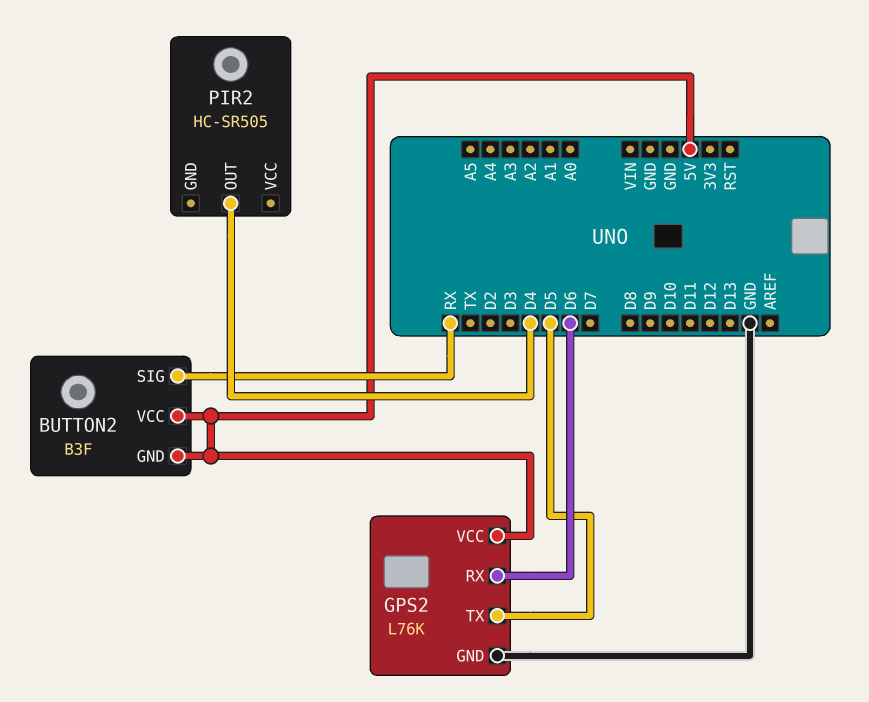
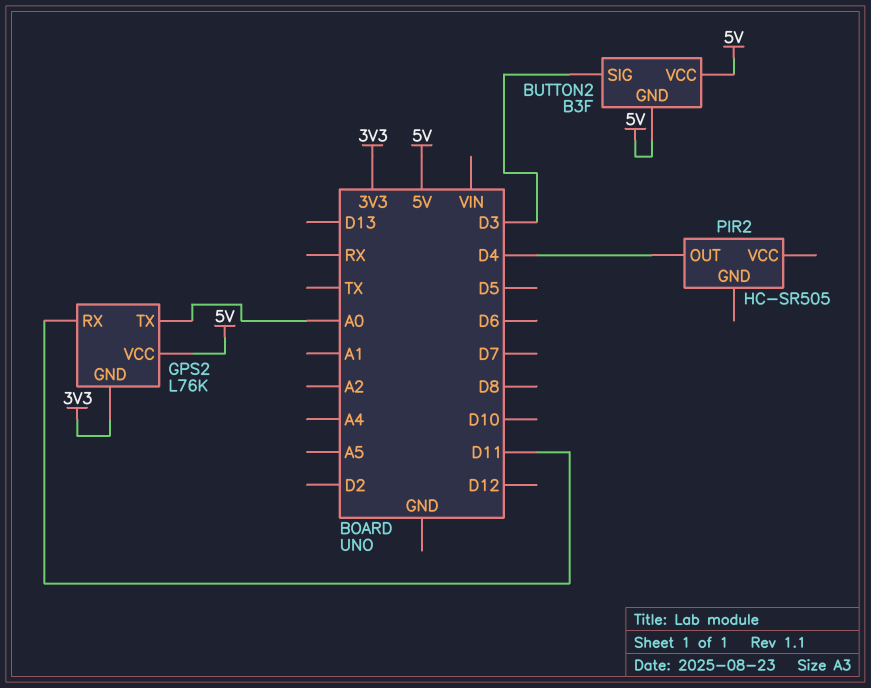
BUTTON2 pin SIG: RX -> D3
GPS2 pin GND: GND -> 3V3
GPS2 pin RX: D6 -> D11
GPS2 pin TX: D5 -> A0

